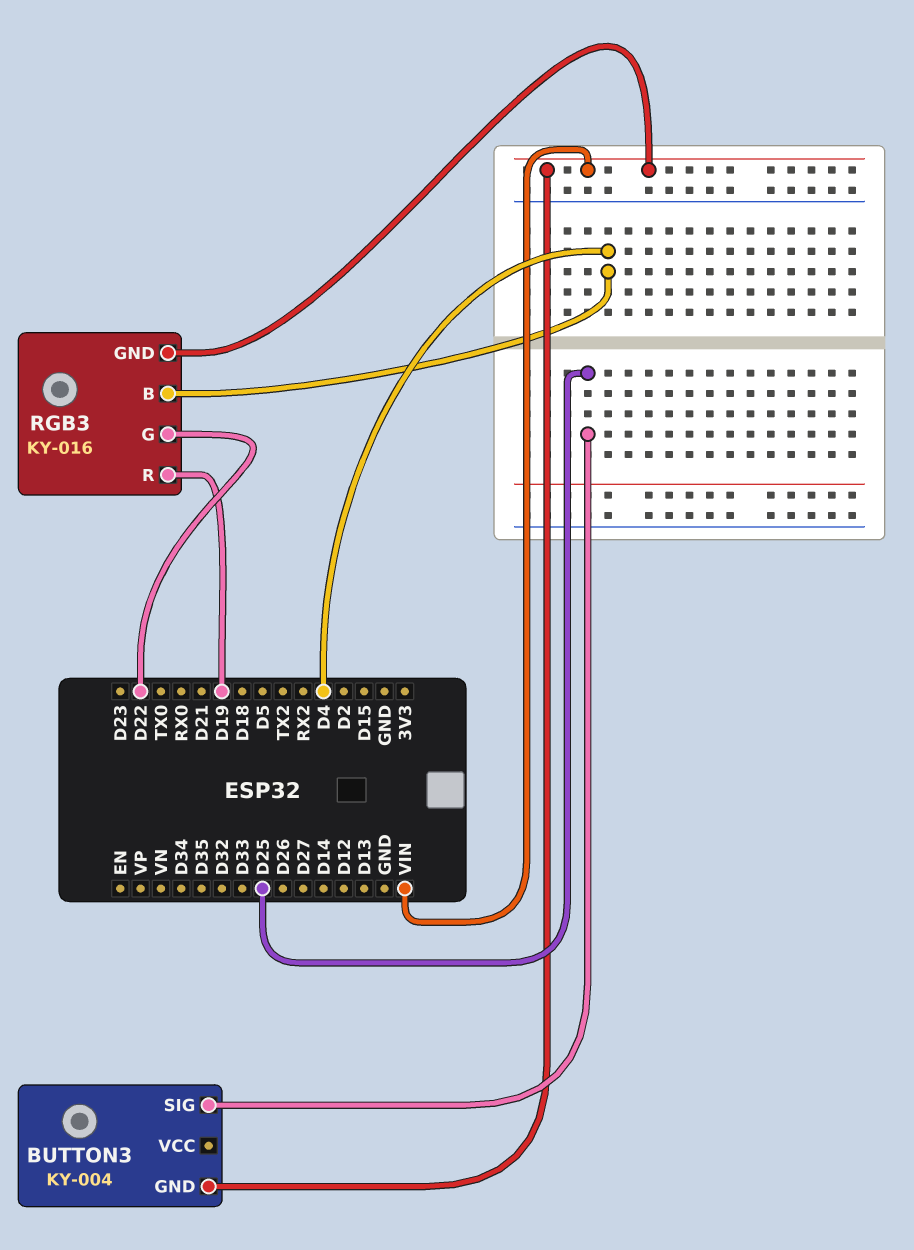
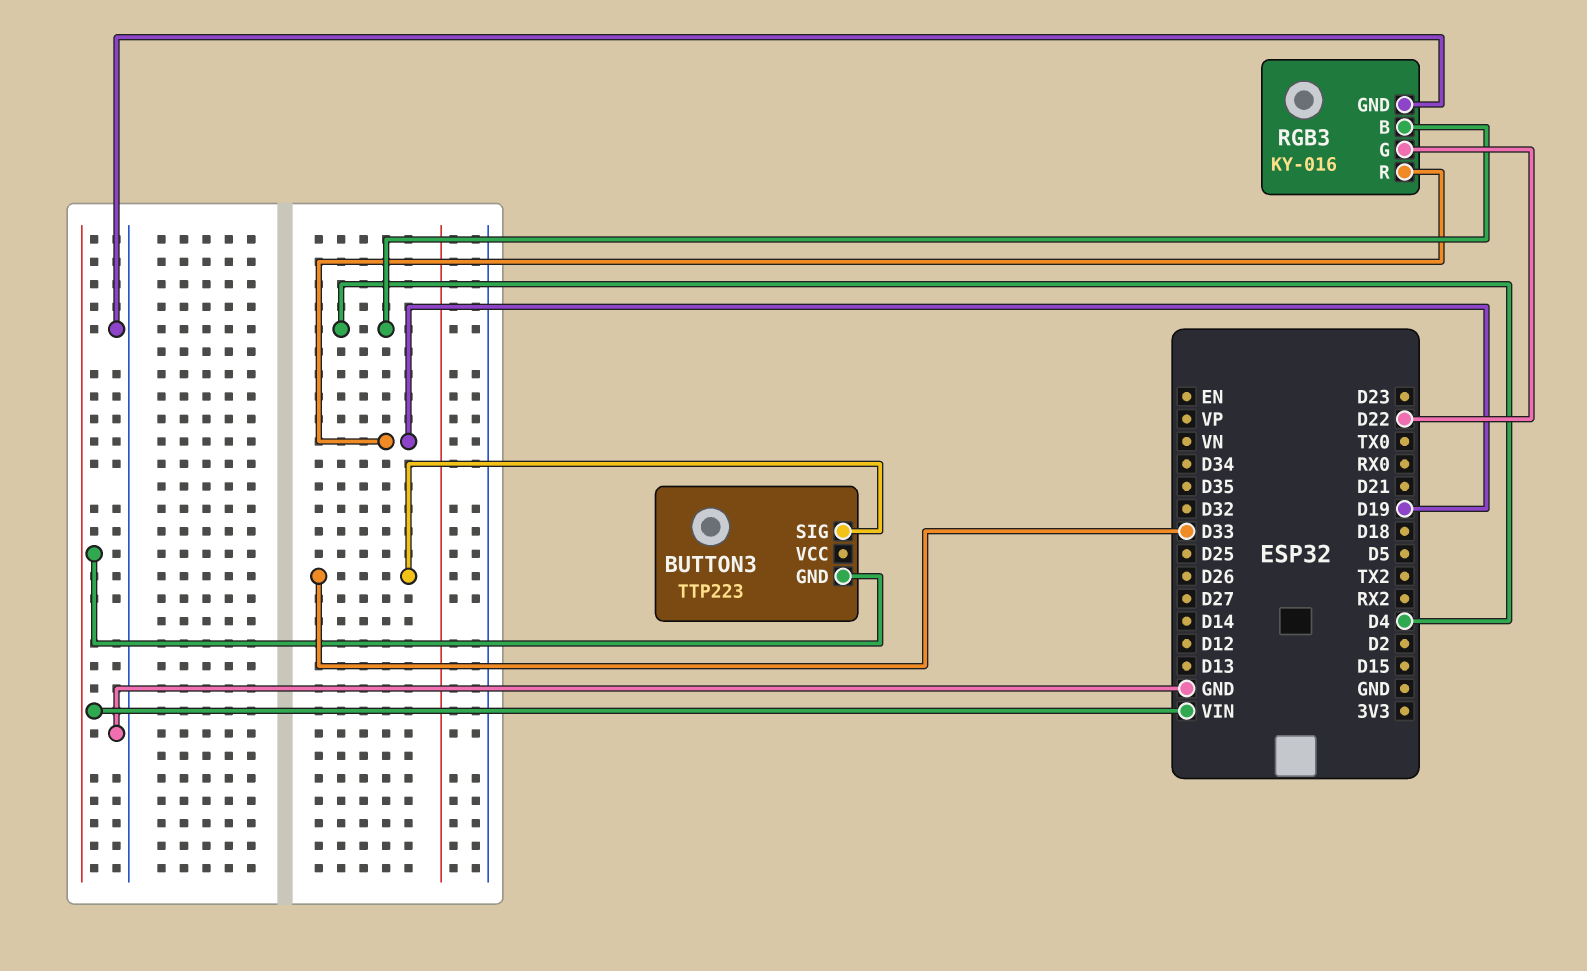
BUTTON3: KY-004 -> TTP223
BUTTON3 pin SIG: D25 -> D33
RGB3 pin GND: VIN -> GND

